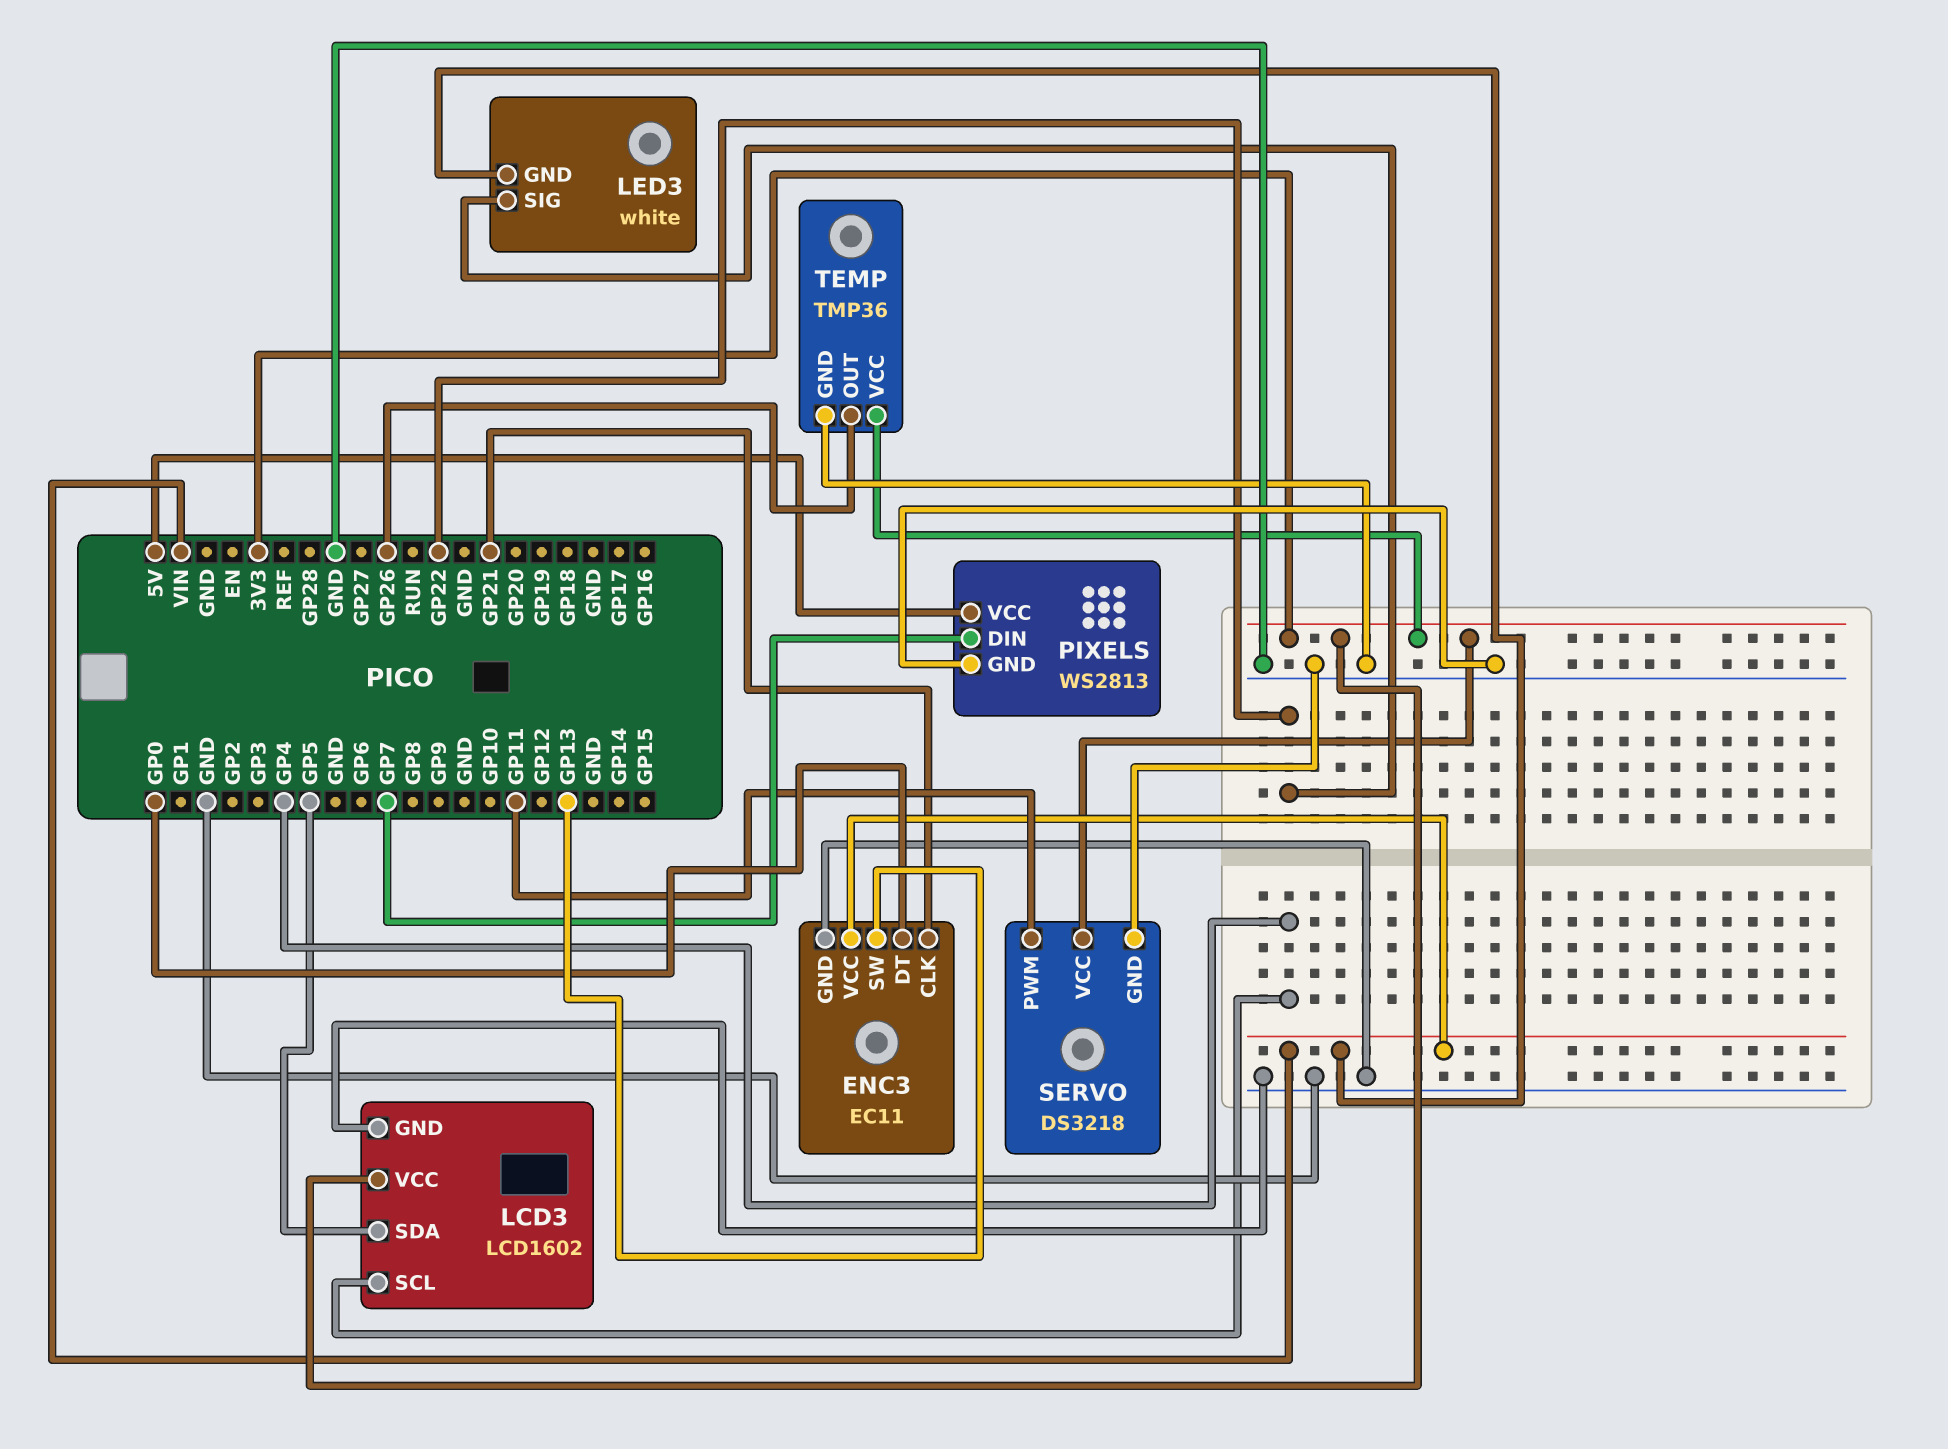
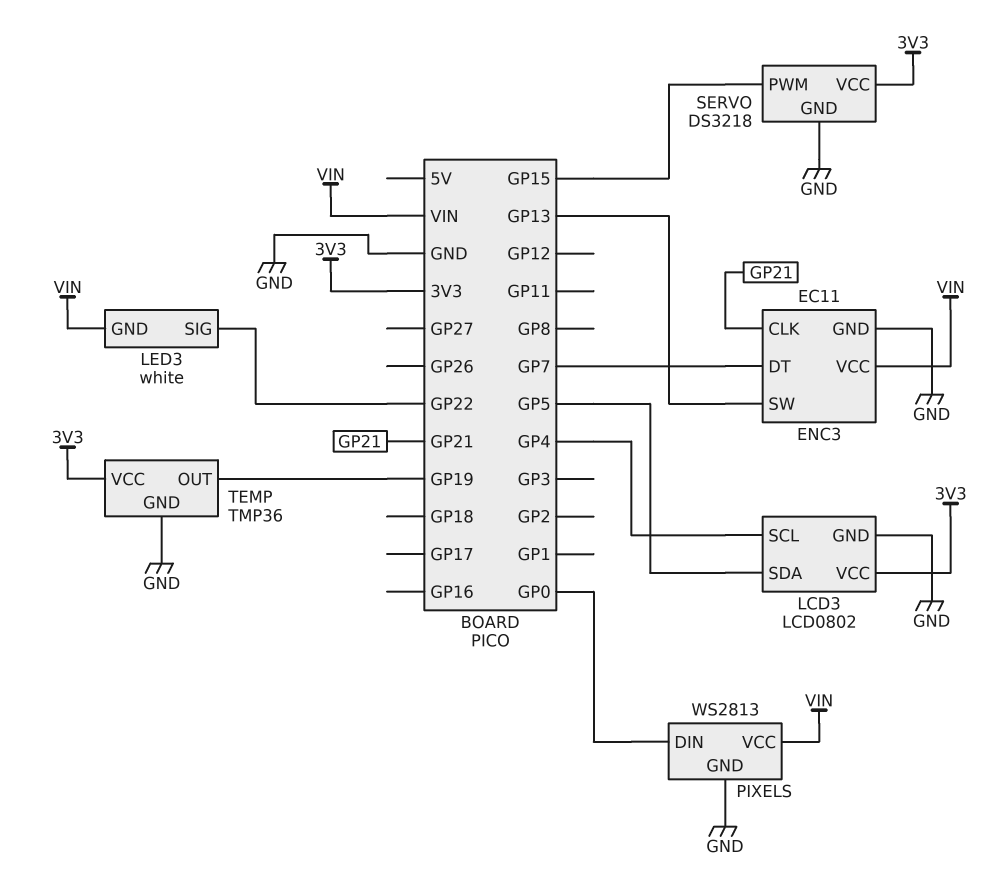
ENC3 pin DT: GP0 -> GP7
LCD3: LCD1602 -> LCD0802
PIXELS pin DIN: GP7 -> GP0
PIXELS pin VCC: 5V -> VIN
SERVO pin PWM: GP11 -> GP15
TEMP pin OUT: GP26 -> GP19

